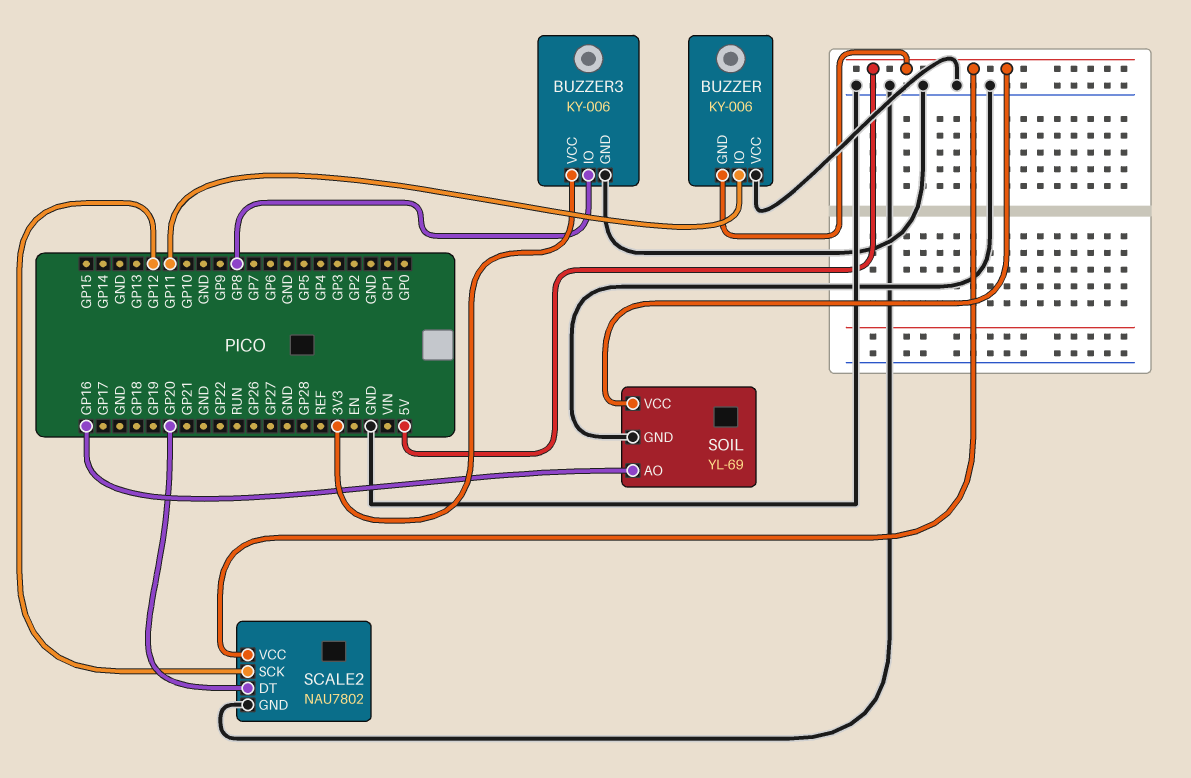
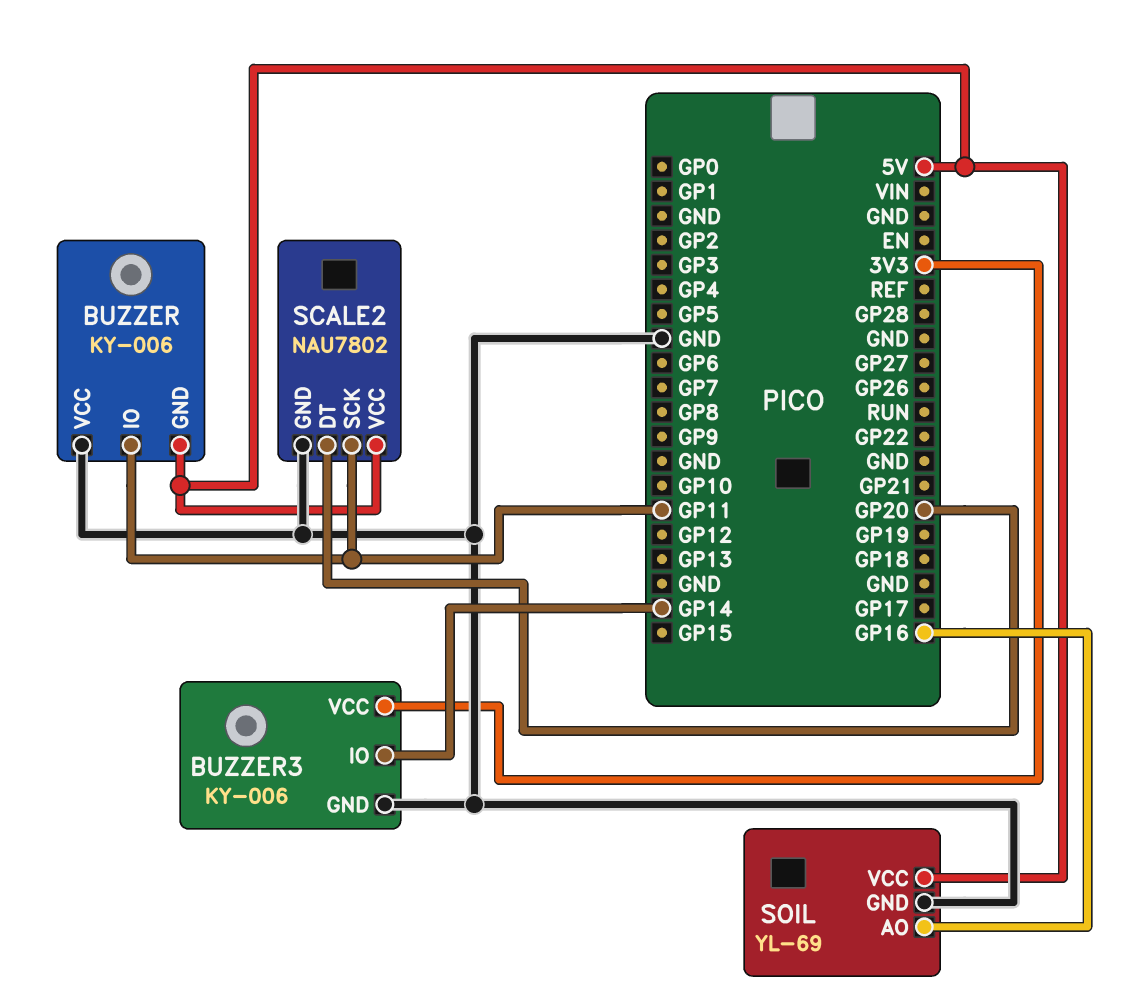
BUZZER3 pin IO: GP8 -> GP14
SCALE2 pin SCK: GP12 -> GP11

